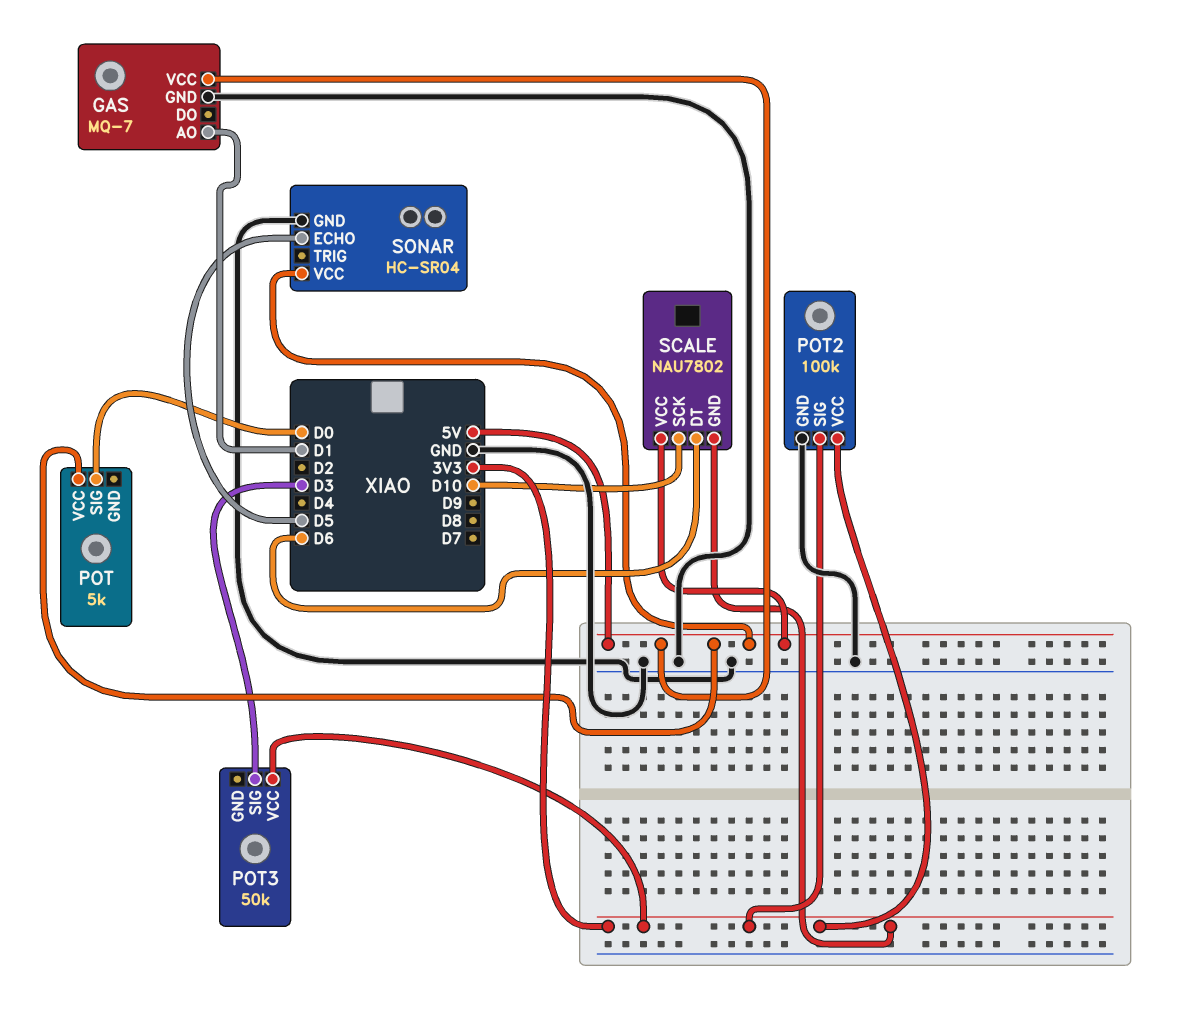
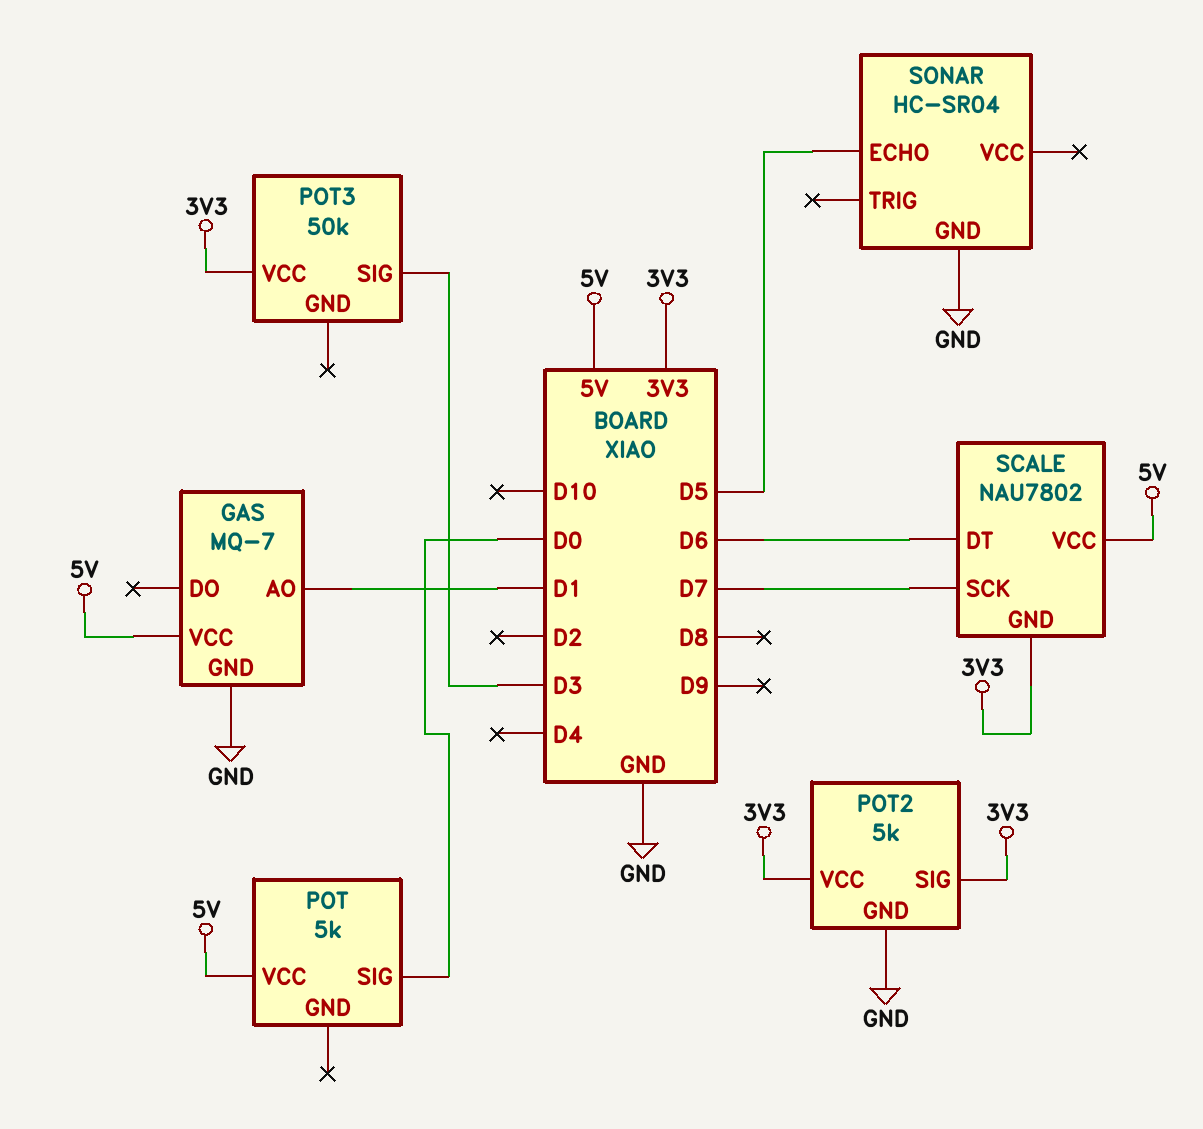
POT2: 100k -> 5k
SCALE pin SCK: D10 -> D7
SONAR pin VCC: 5V -> none

